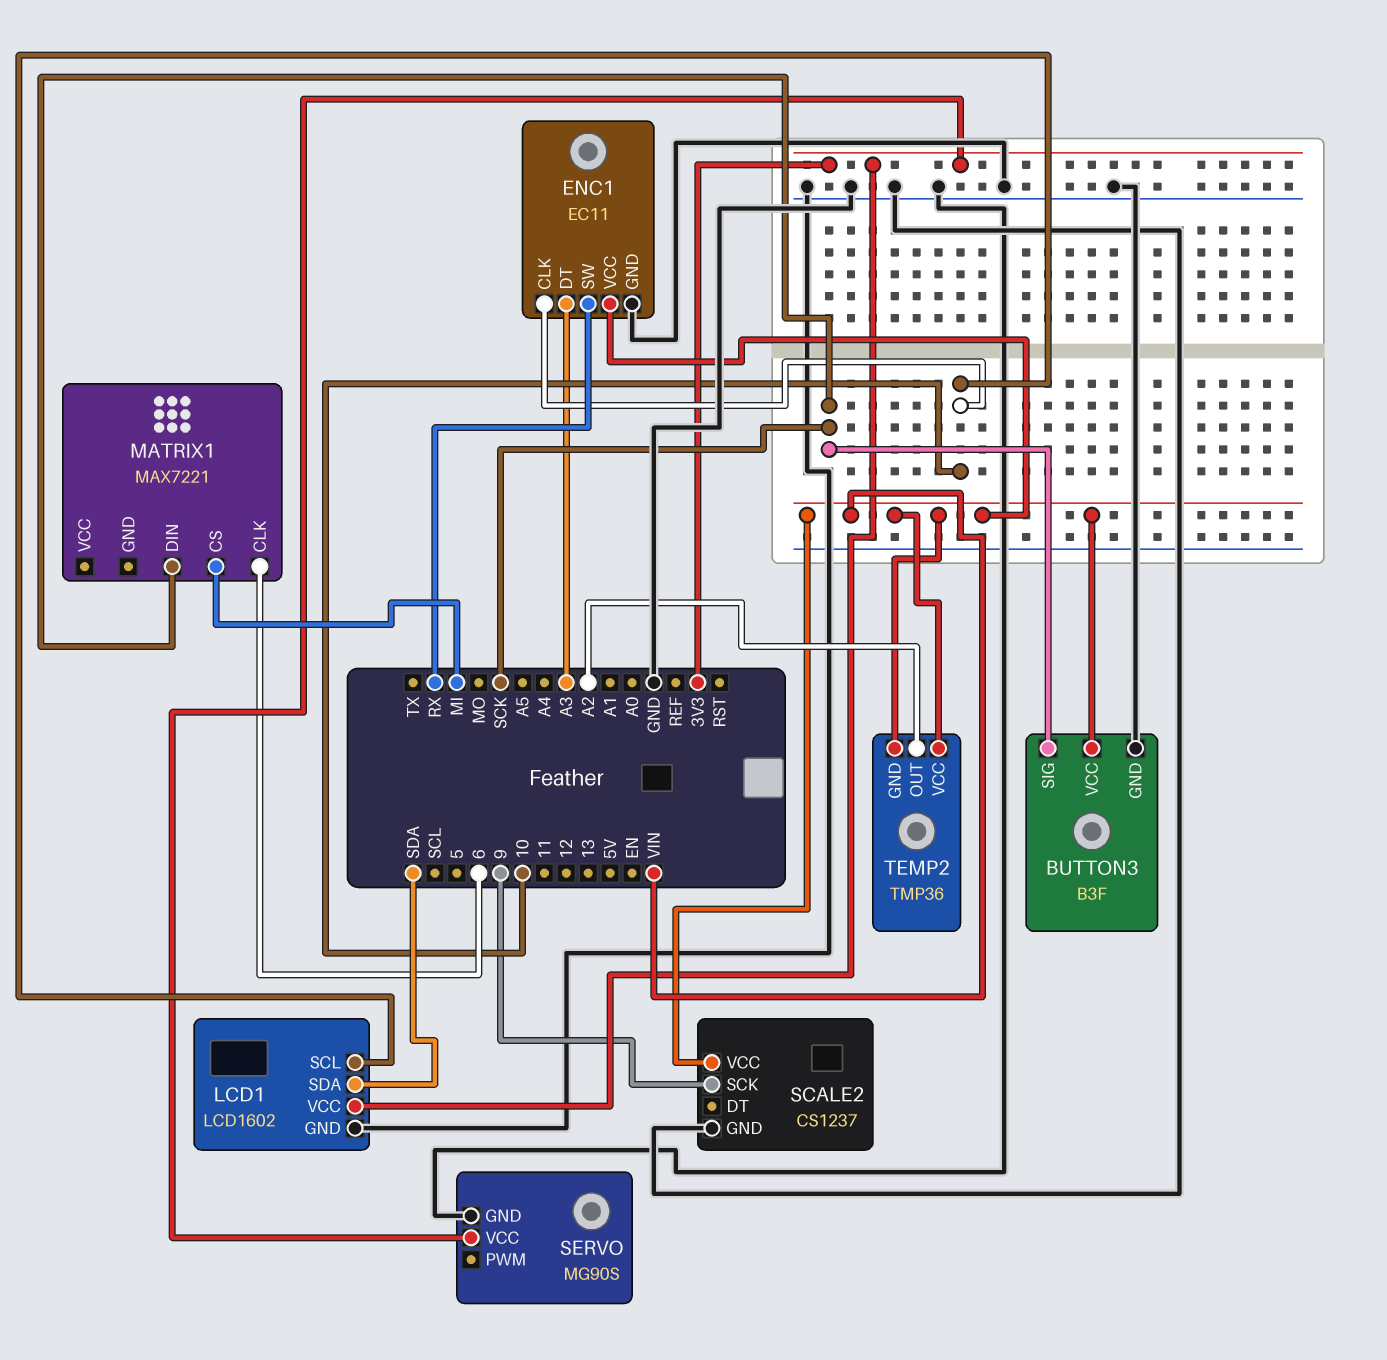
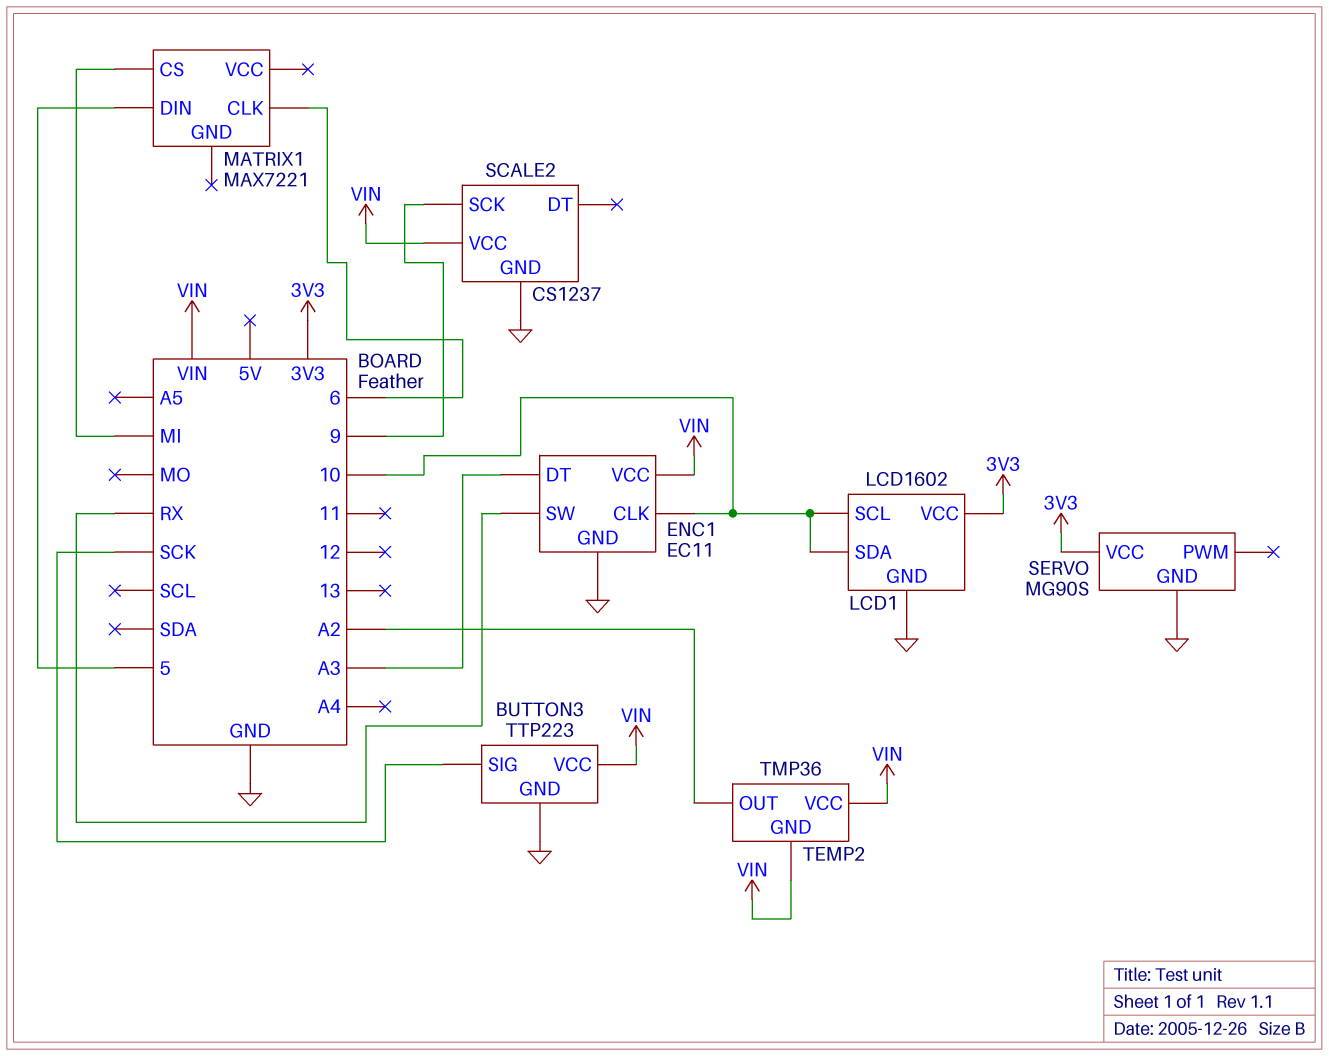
BUTTON3: B3F -> TTP223
LCD1 pin SDA: SDA -> 10
MATRIX1 pin DIN: SCK -> 5

